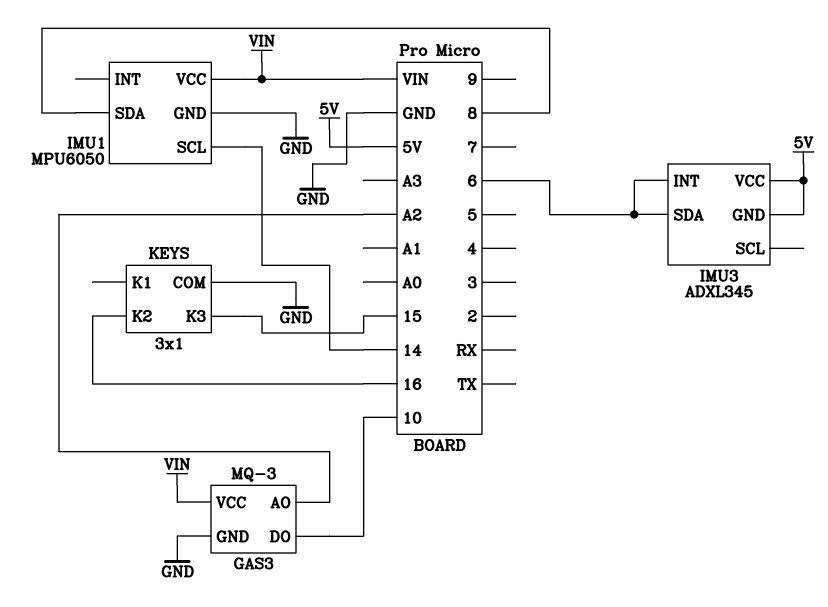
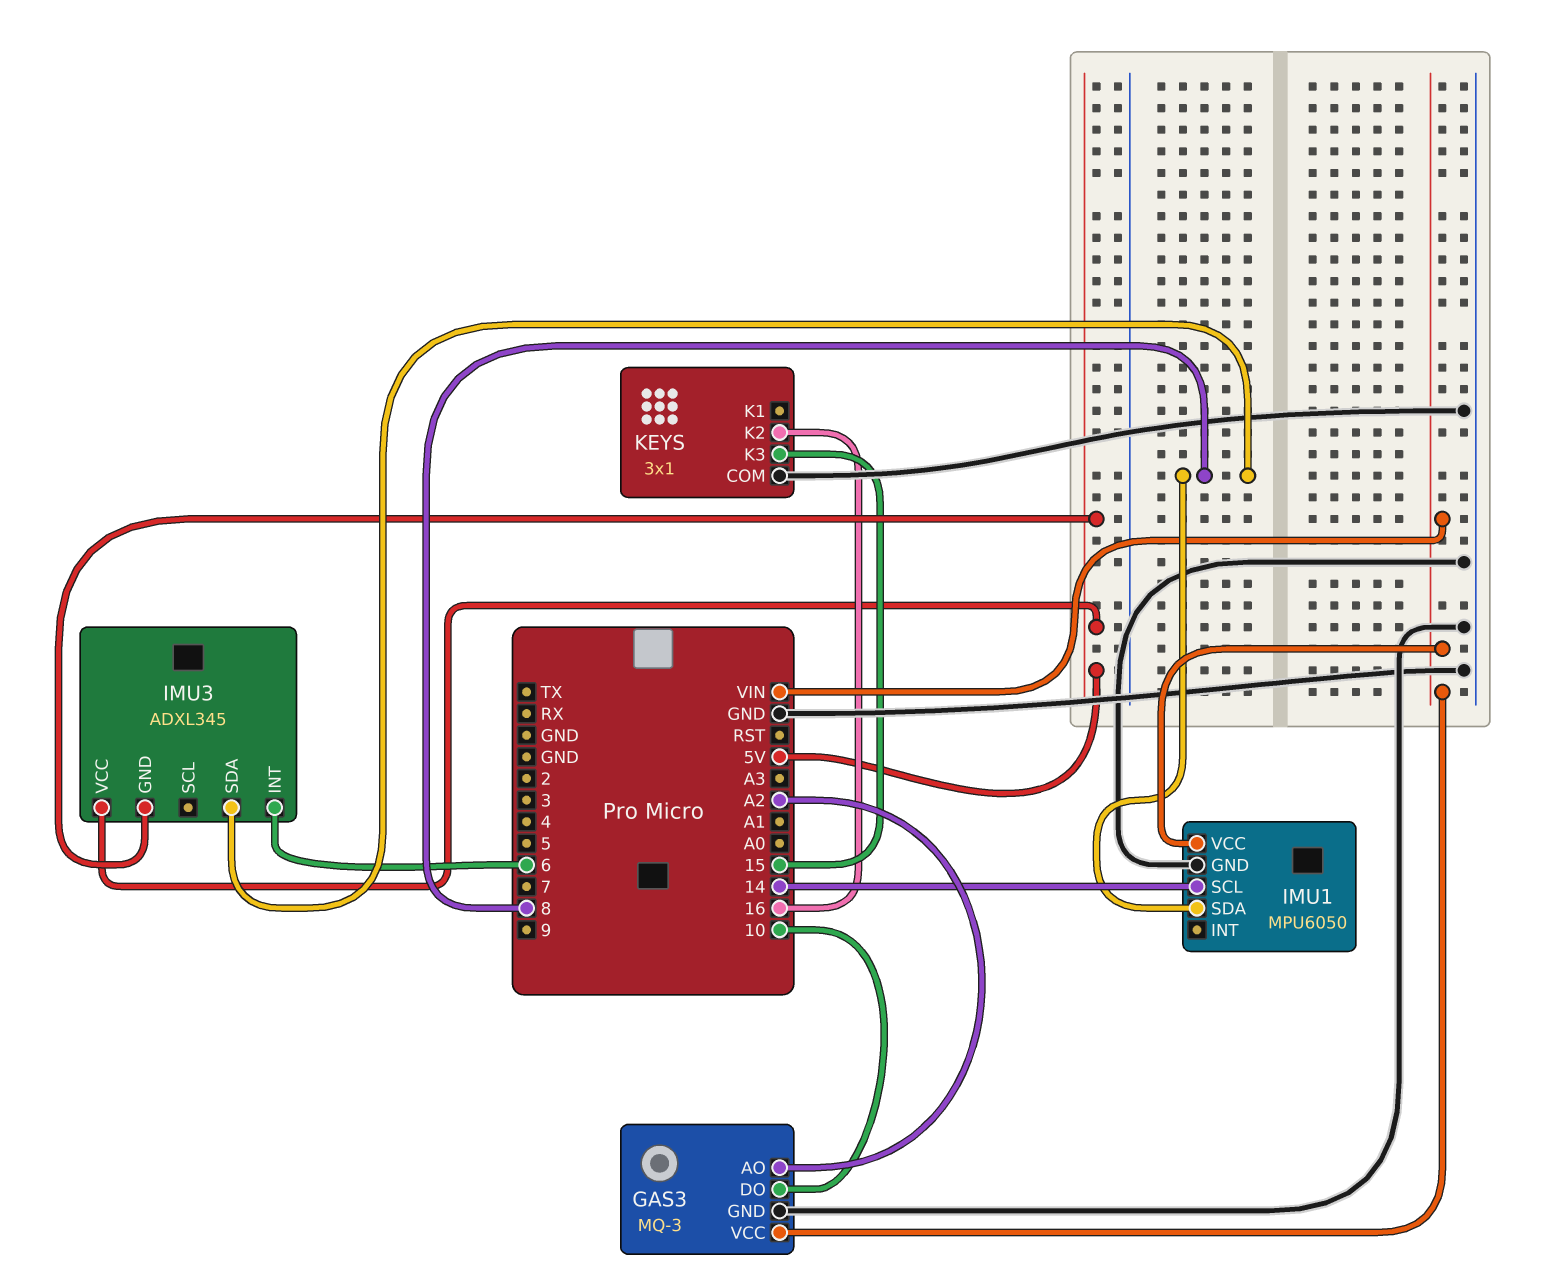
IMU3 pin SDA: 6 -> 8

